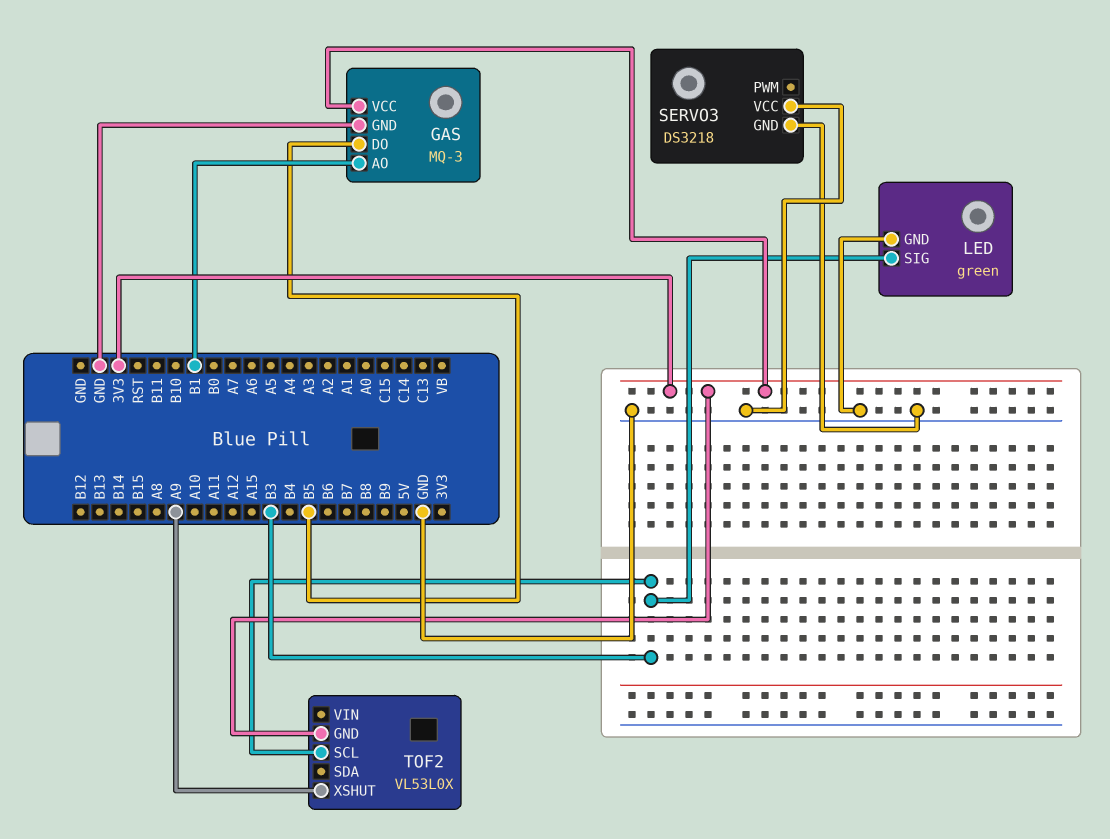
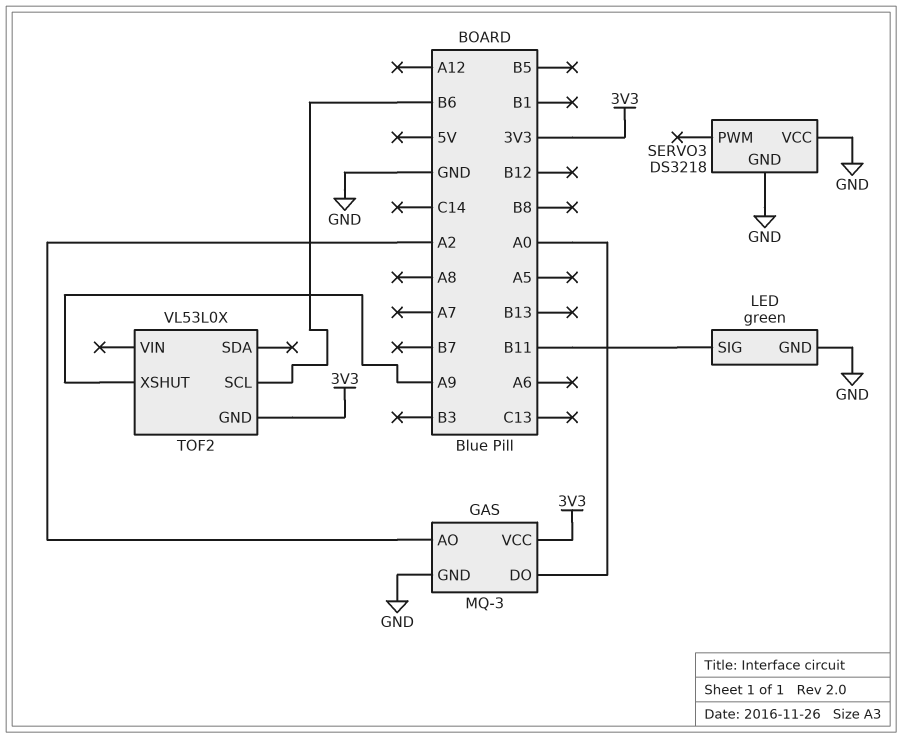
GAS pin AO: B1 -> A2
GAS pin DO: B5 -> A0
LED pin SIG: B3 -> B11
TOF2 pin SCL: B3 -> B6

